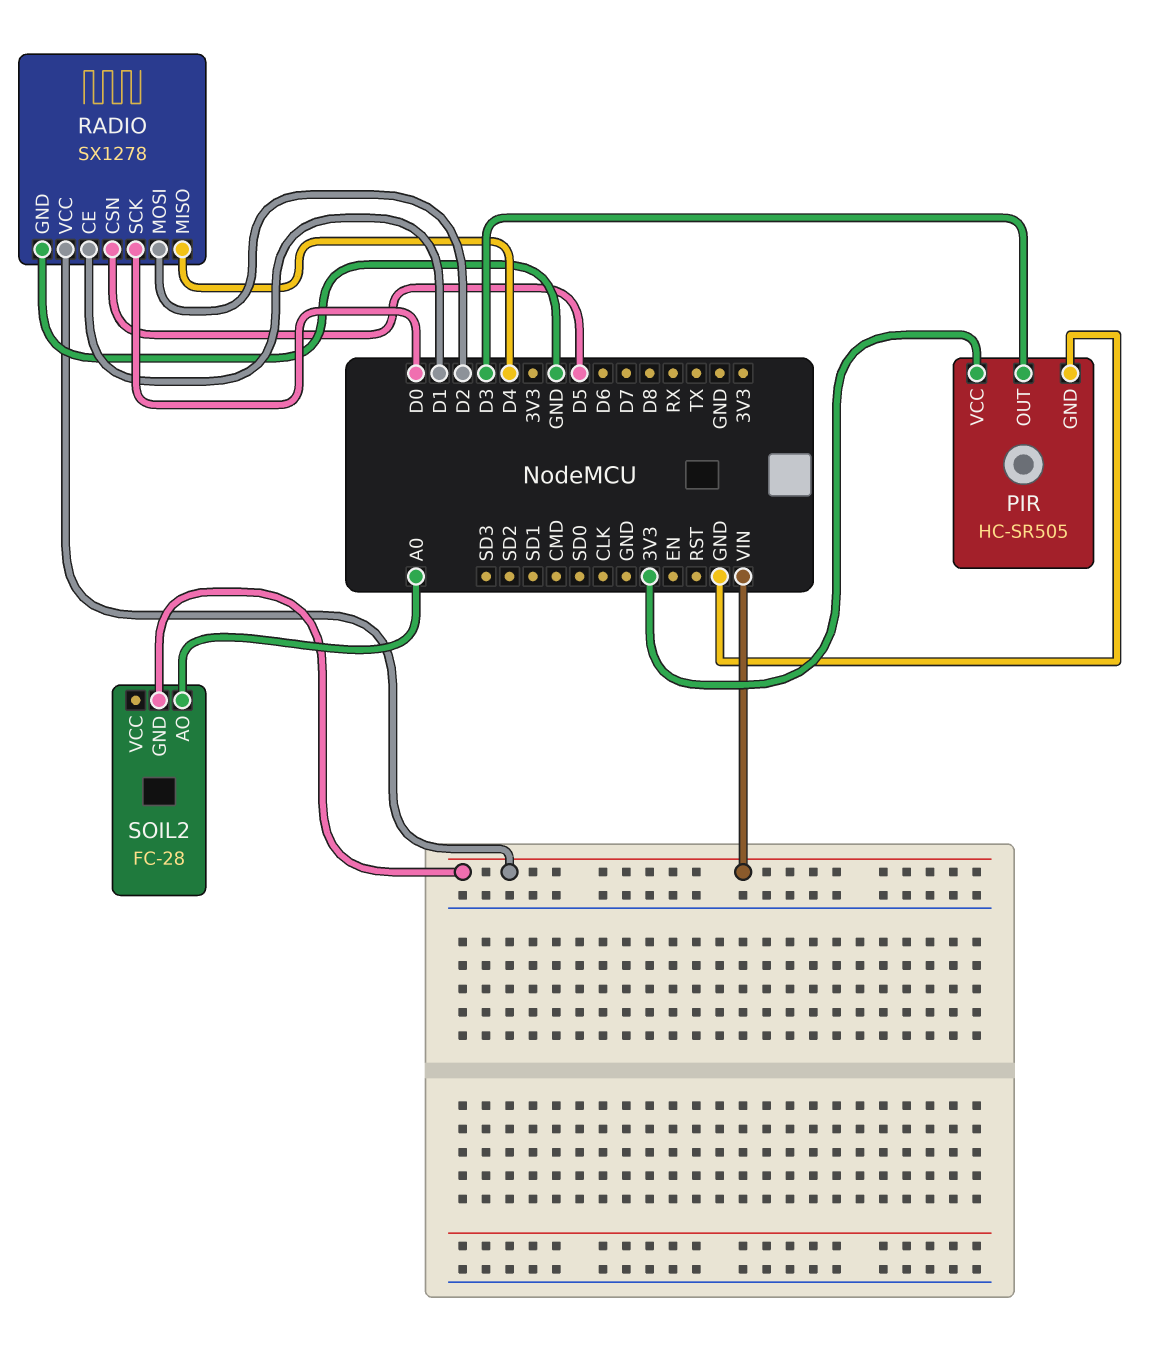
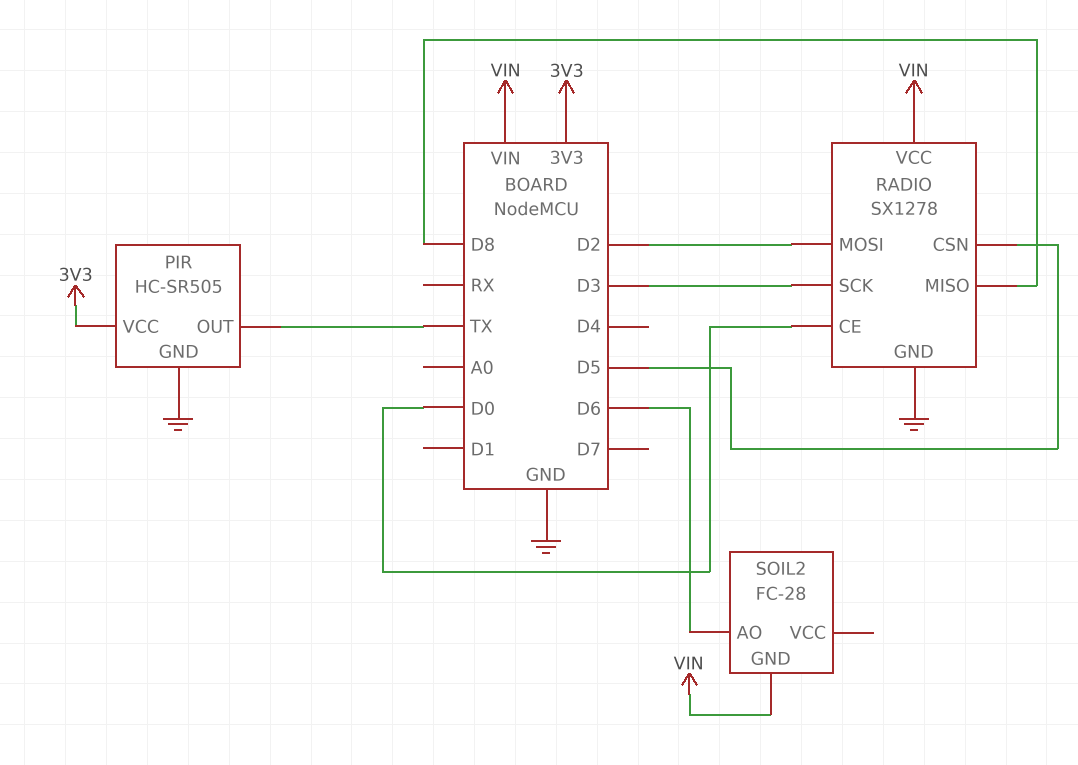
PIR pin OUT: D3 -> TX
RADIO pin CE: D1 -> D0
RADIO pin MISO: D4 -> D8
RADIO pin SCK: D0 -> D3
SOIL2 pin AO: A0 -> D6

